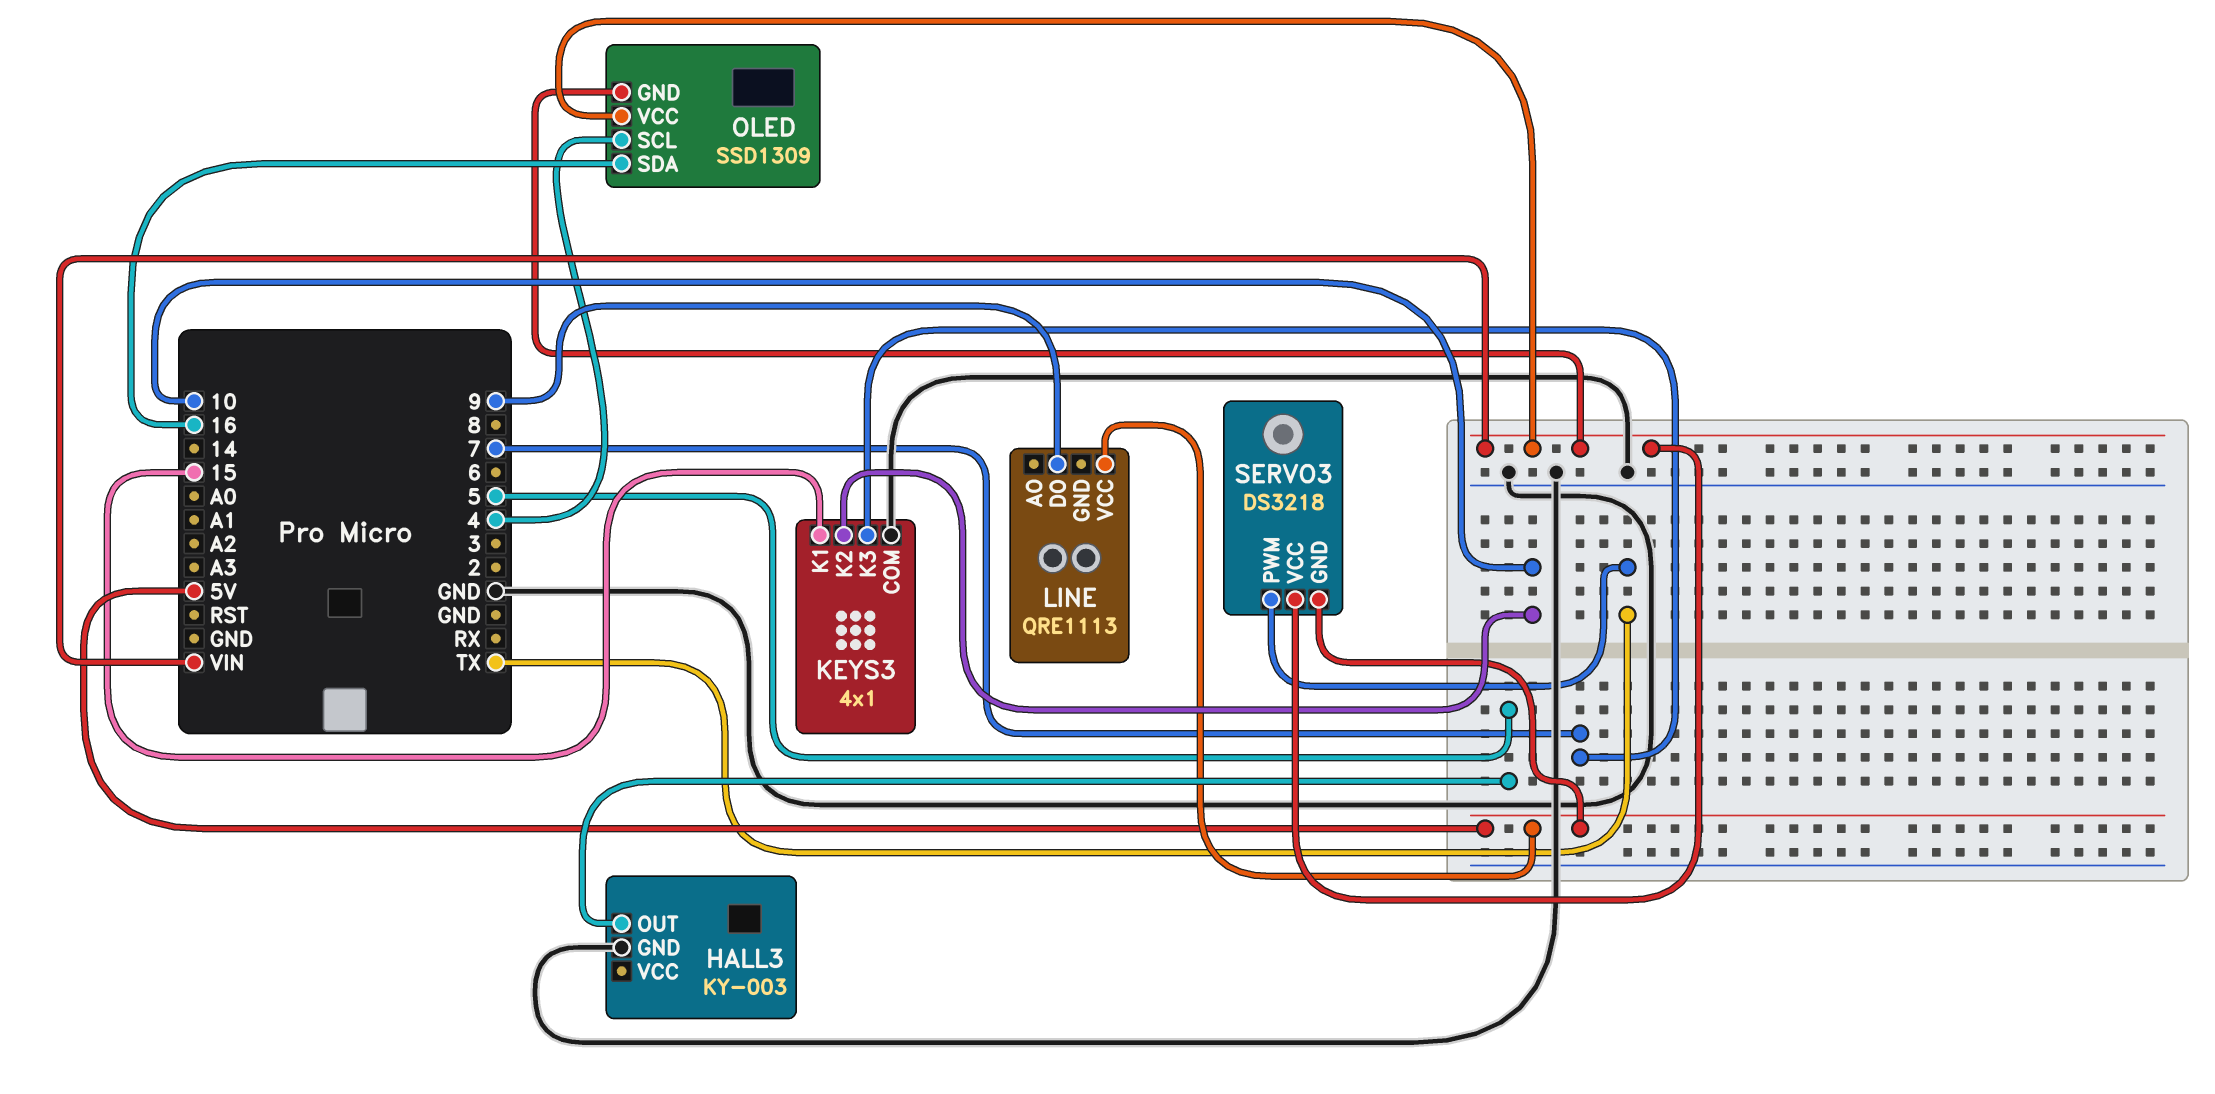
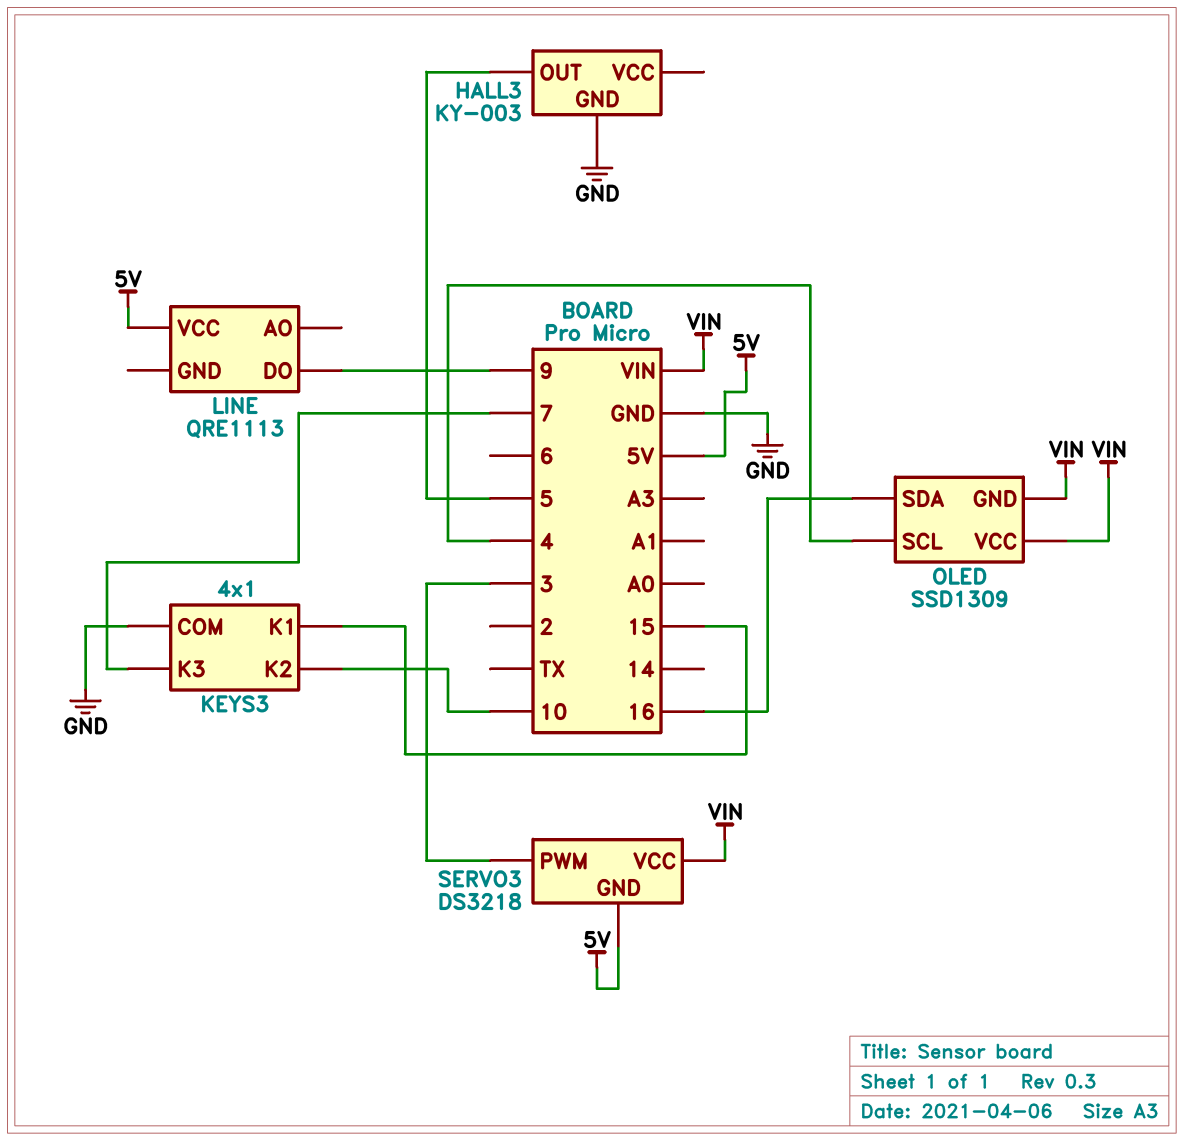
SERVO3 pin PWM: TX -> 3

